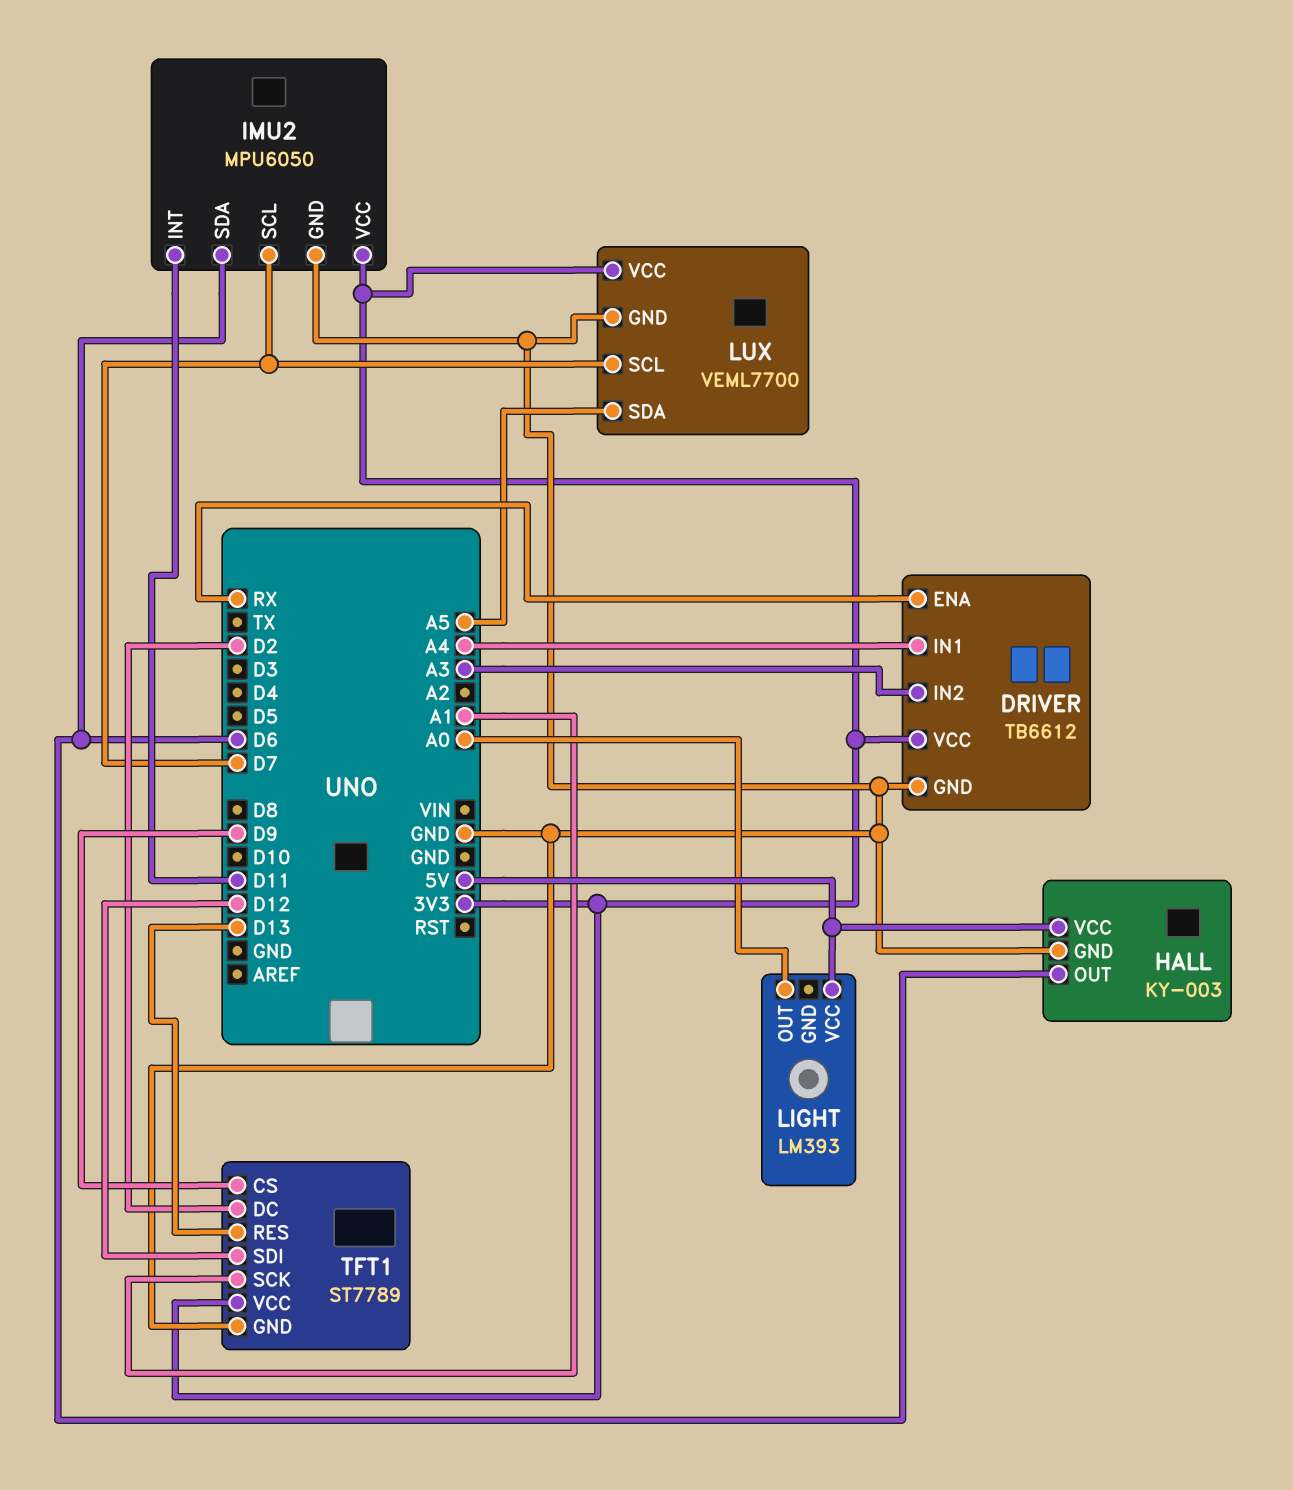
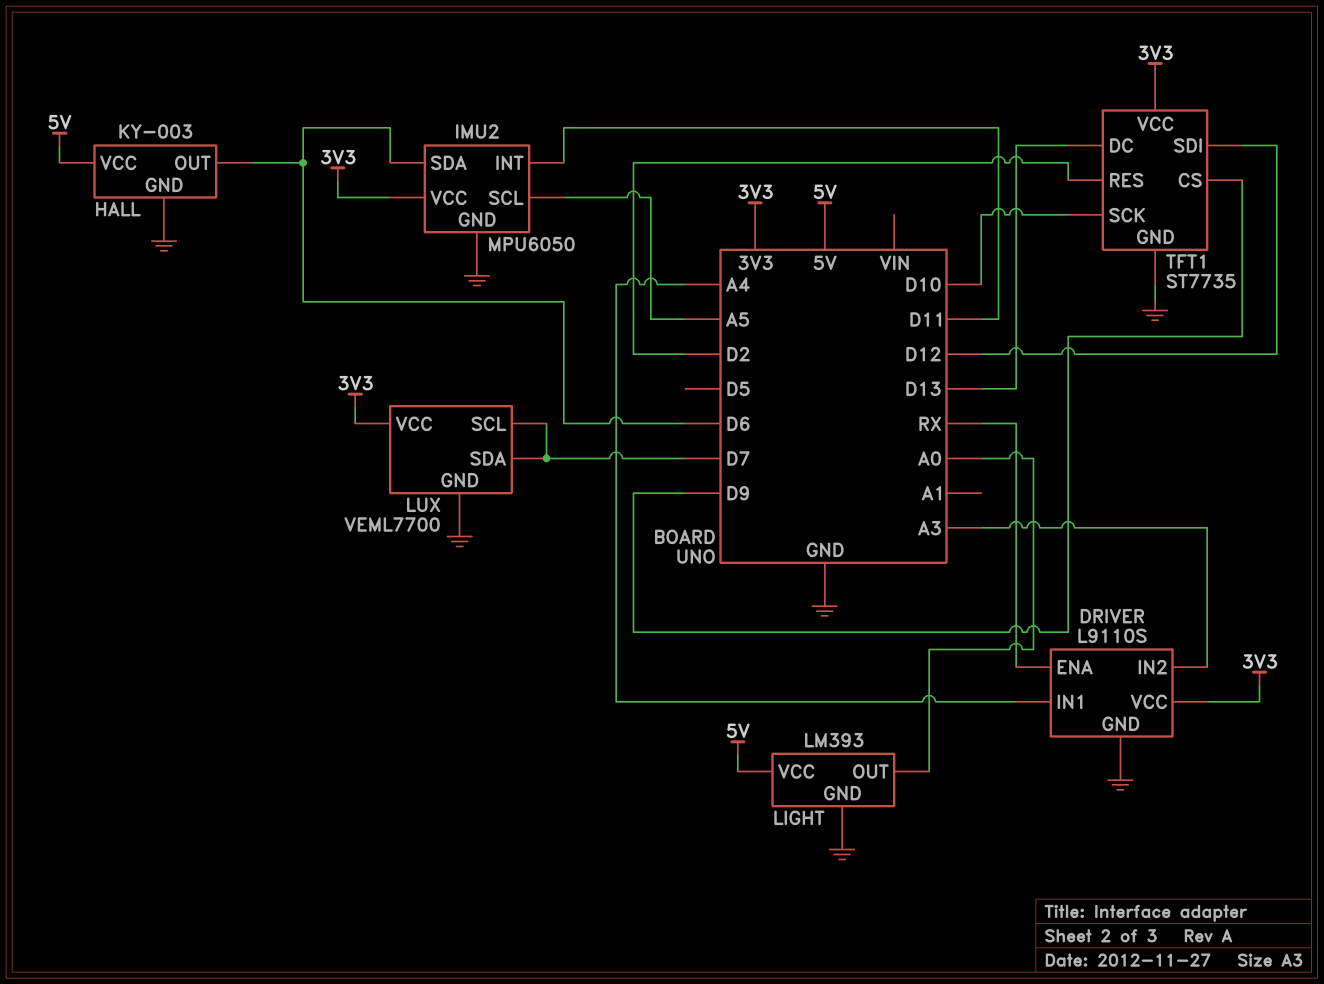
DRIVER: TB6612 -> L9110S
IMU2 pin SCL: D7 -> A5
LIGHT pin GND: none -> GND
LUX pin SDA: A5 -> D7
TFT1: ST7789 -> ST7735
TFT1 pin DC: D2 -> D13
TFT1 pin RES: D13 -> D2
TFT1 pin SCK: A1 -> D10

